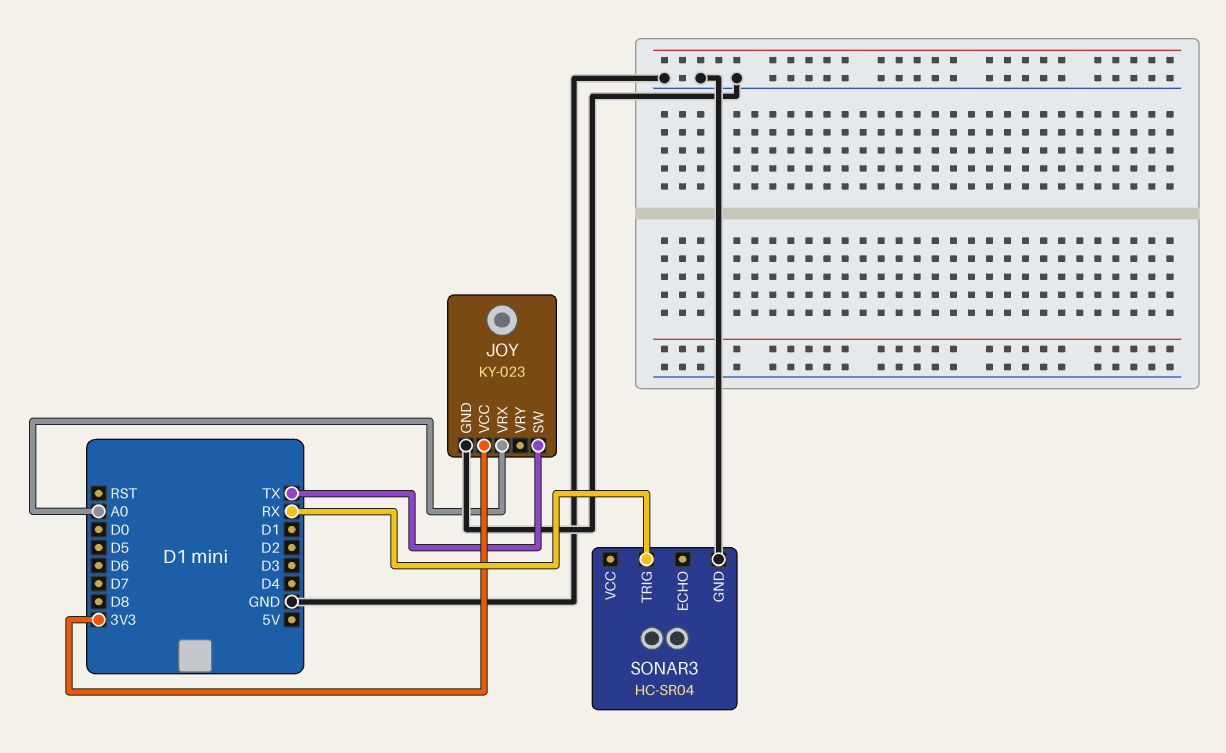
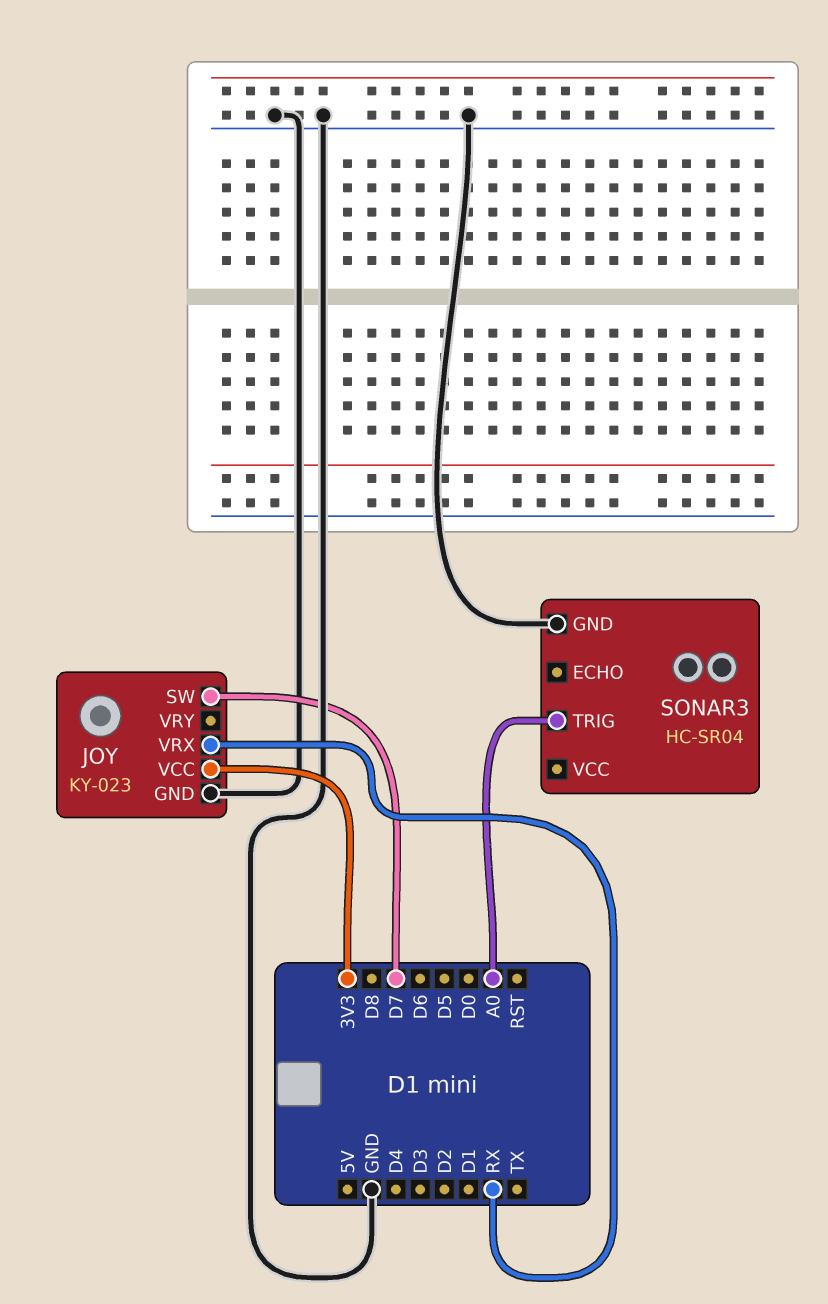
JOY pin SW: TX -> D7
JOY pin VRX: A0 -> RX
SONAR3 pin TRIG: RX -> A0

